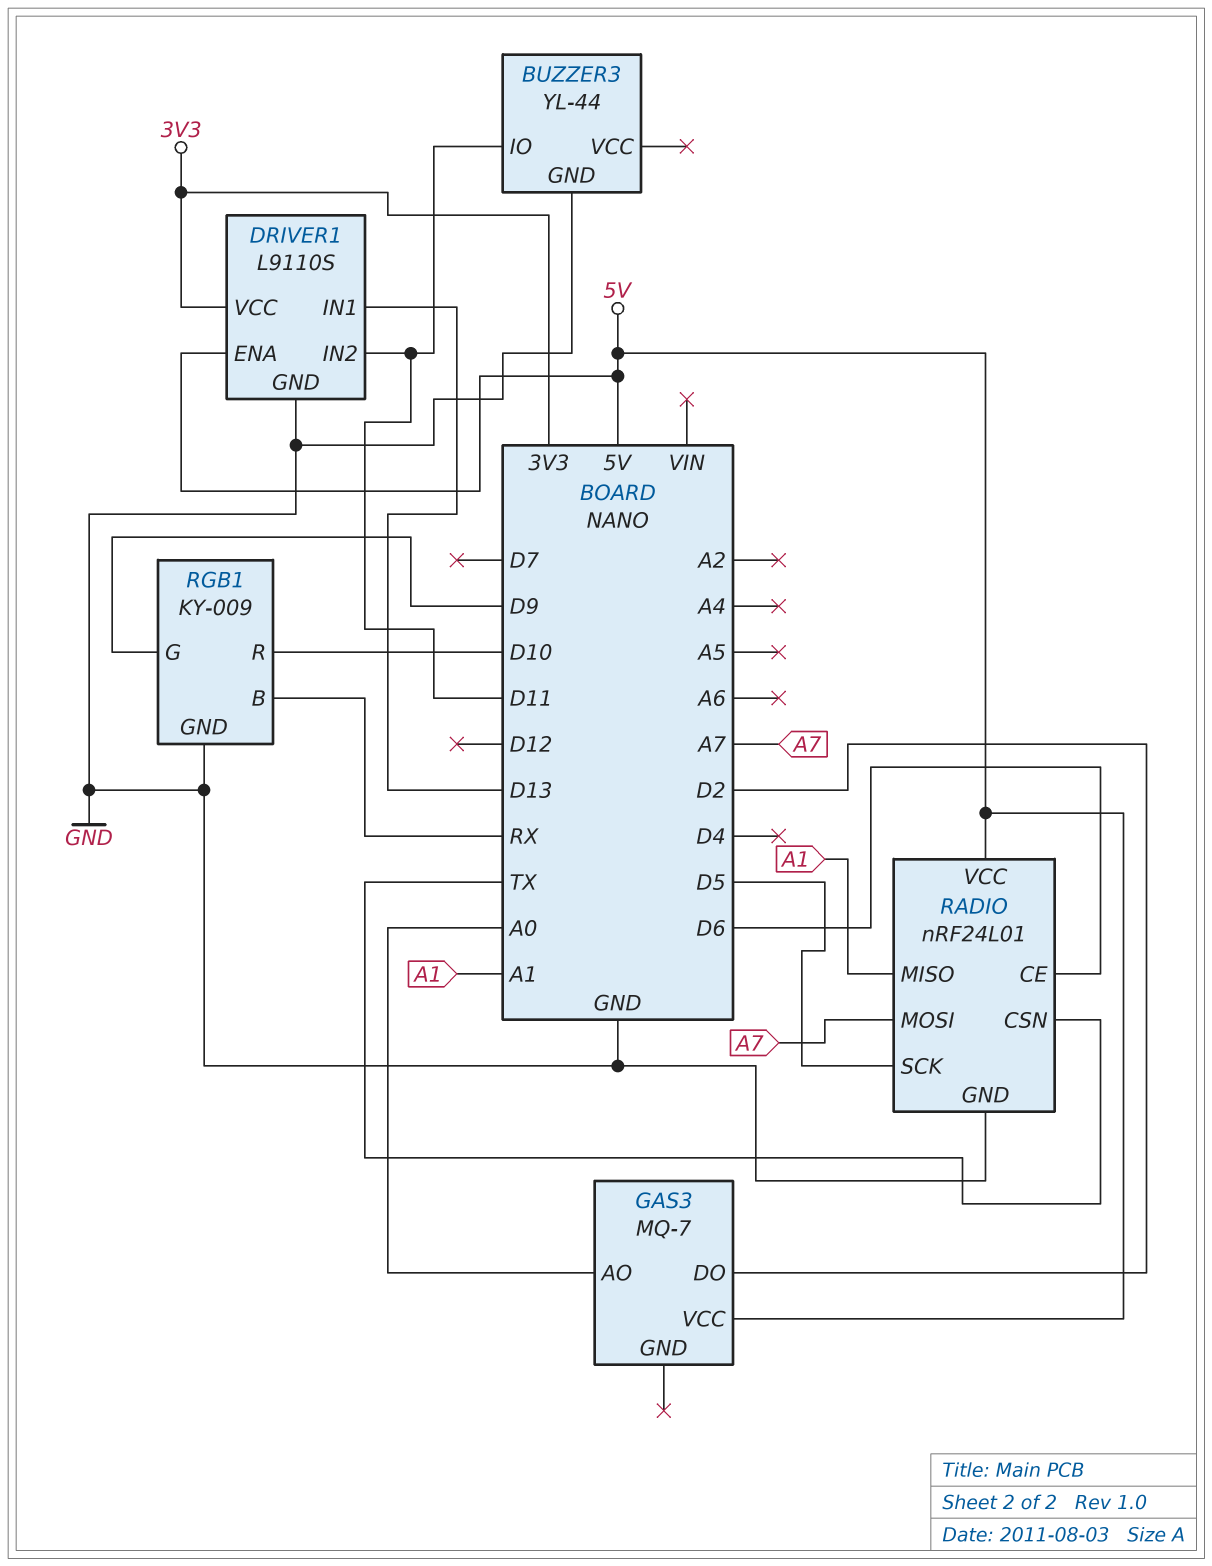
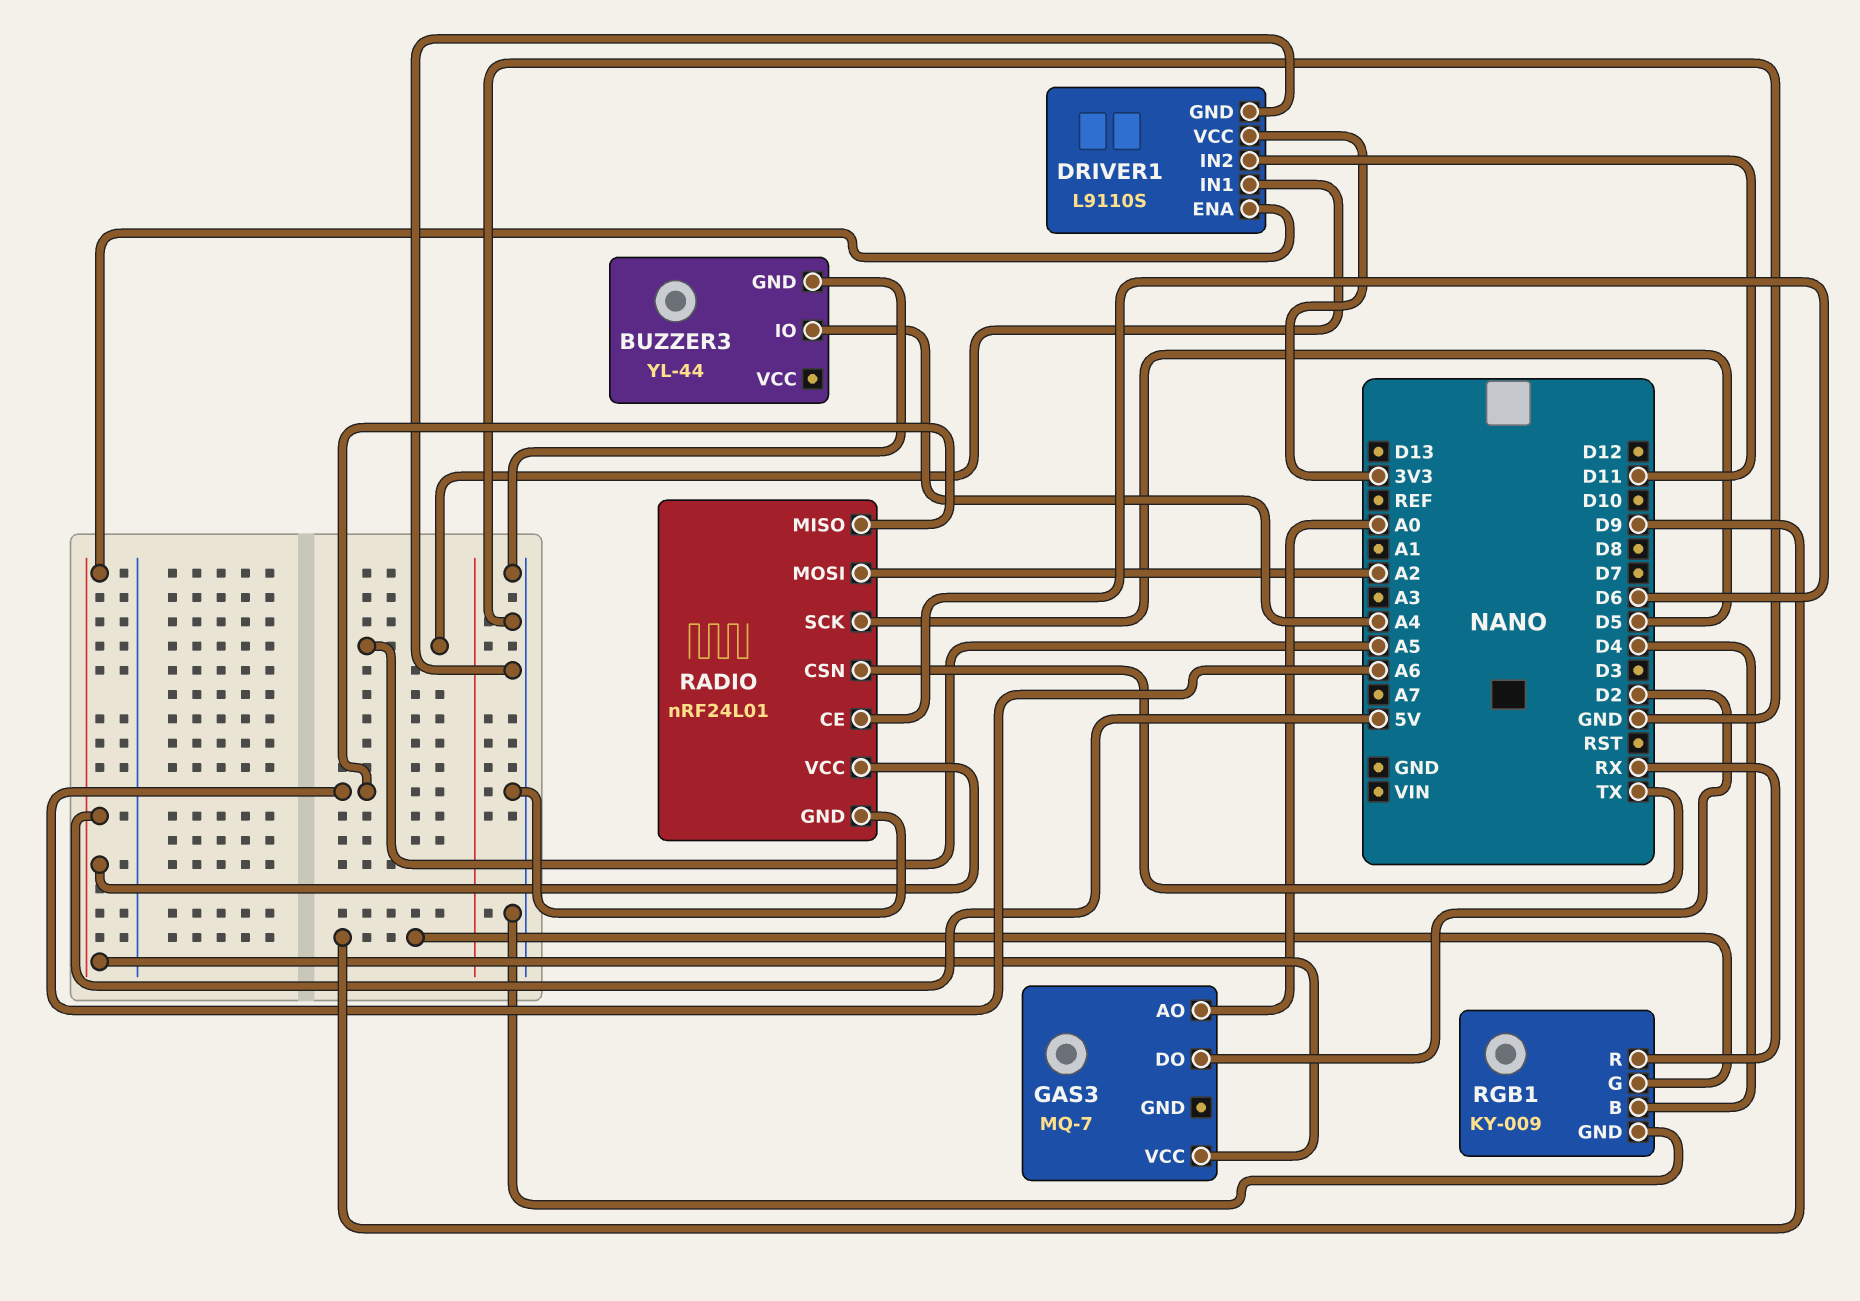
BUZZER3 pin IO: D11 -> A4
DRIVER1 pin IN1: D13 -> A5
RADIO pin MISO: A1 -> A6
RADIO pin MOSI: A7 -> A2
RGB1 pin B: RX -> D4
RGB1 pin R: D10 -> RX

